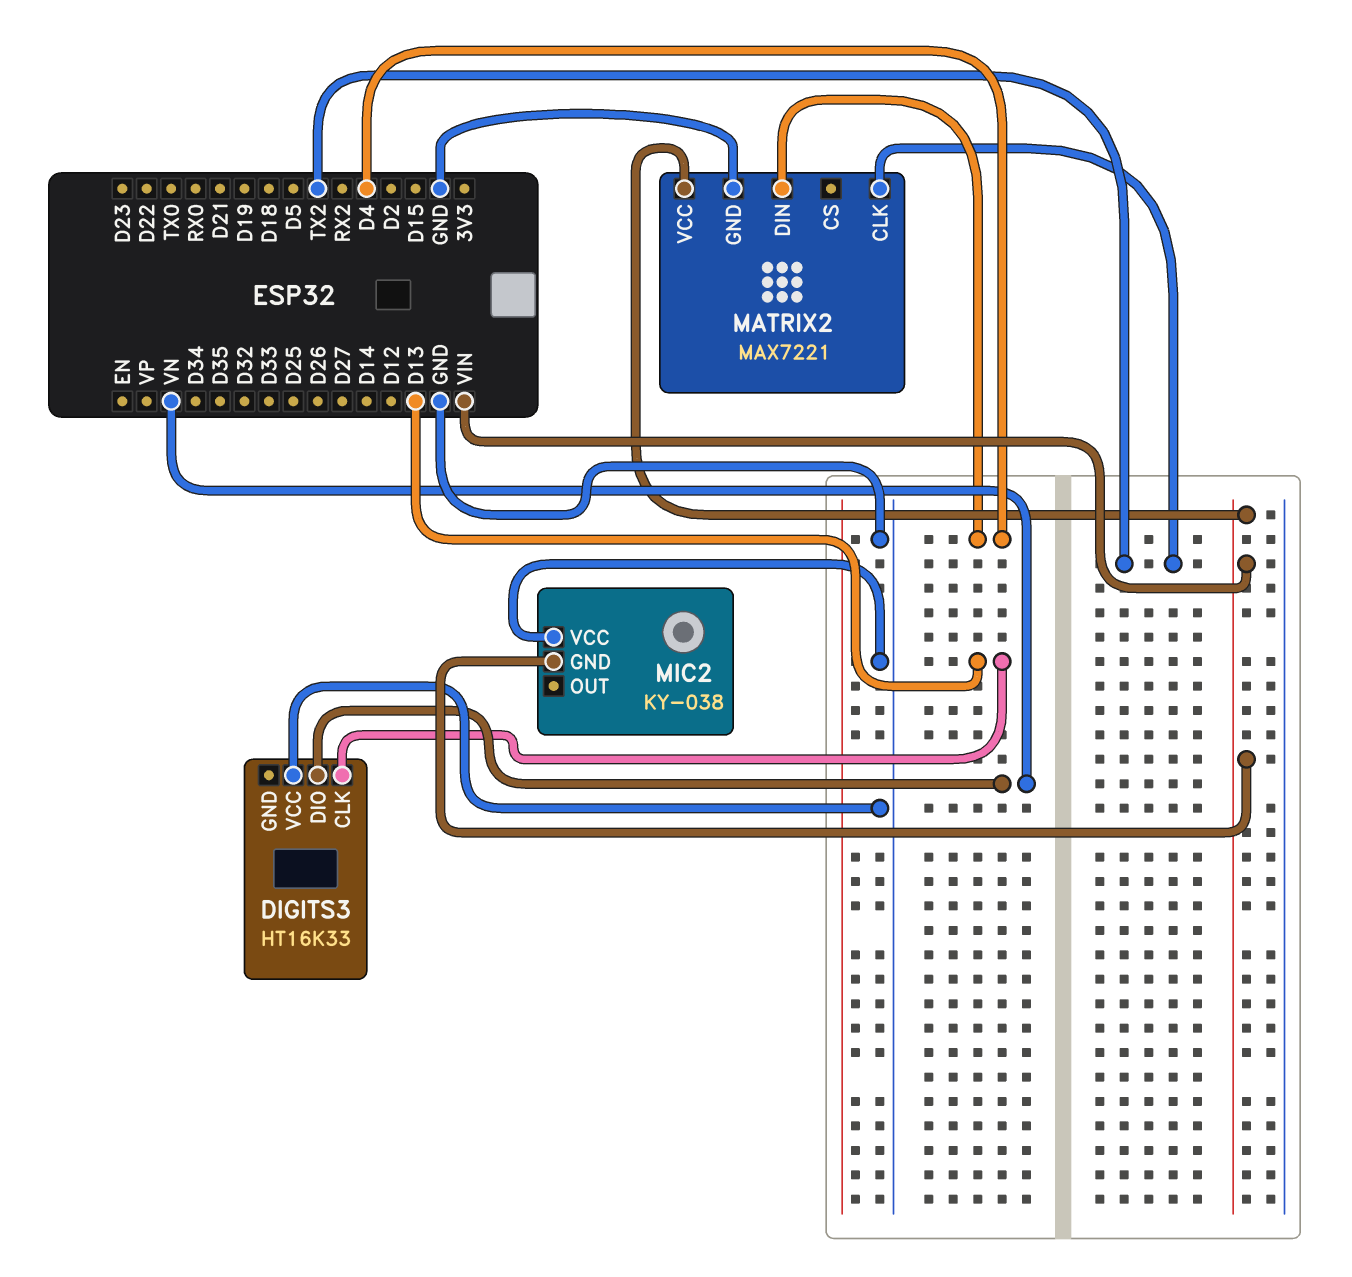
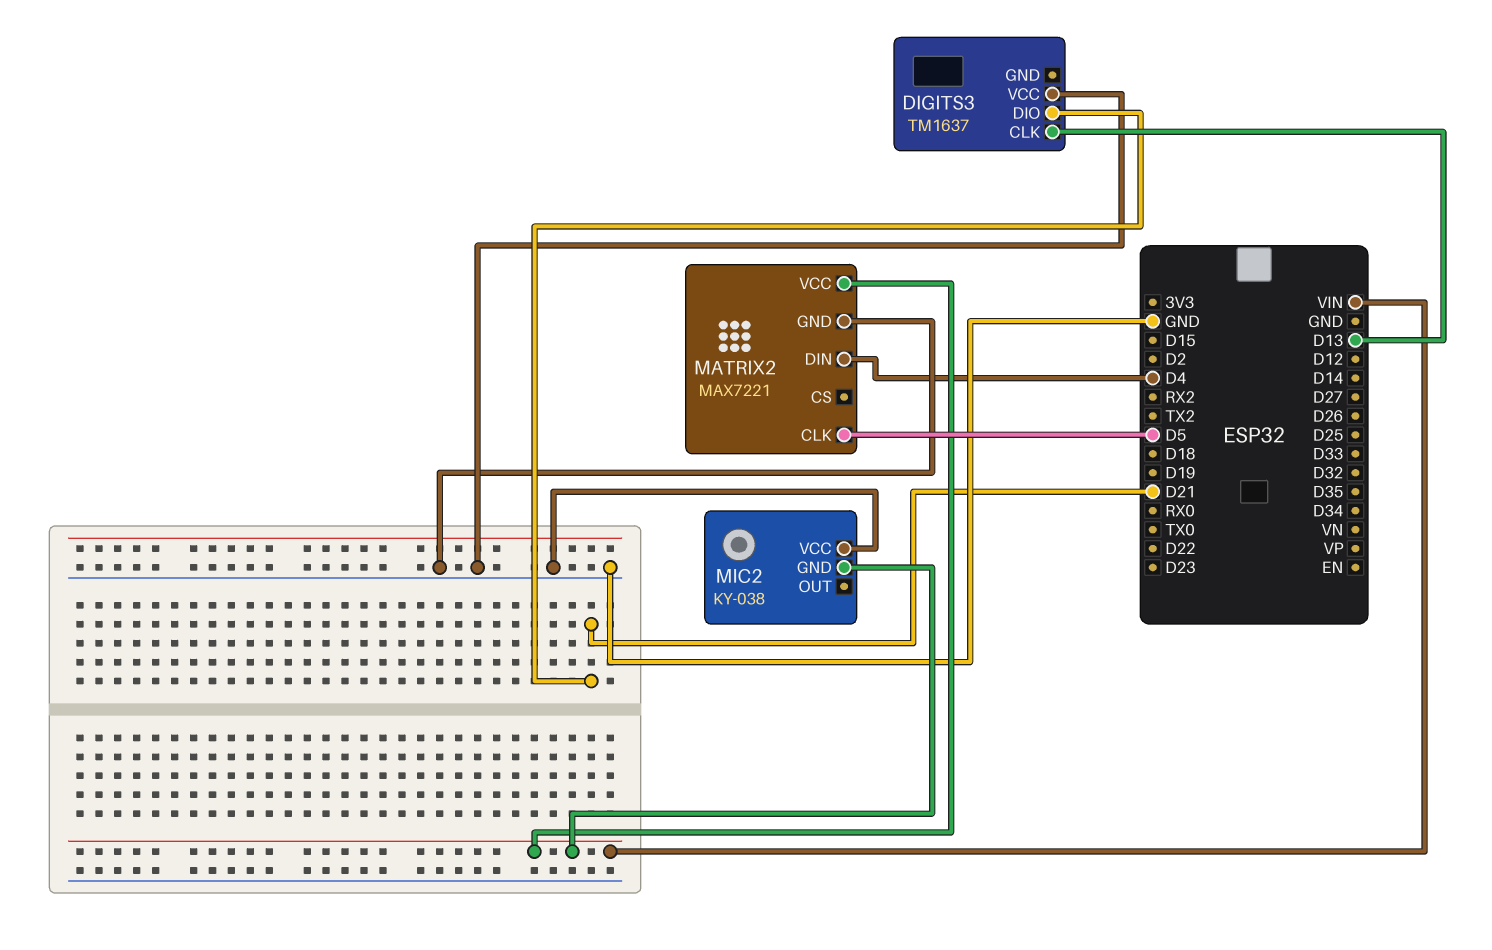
DIGITS3: HT16K33 -> TM1637
DIGITS3 pin DIO: VN -> D21
MATRIX2 pin CLK: TX2 -> D5

